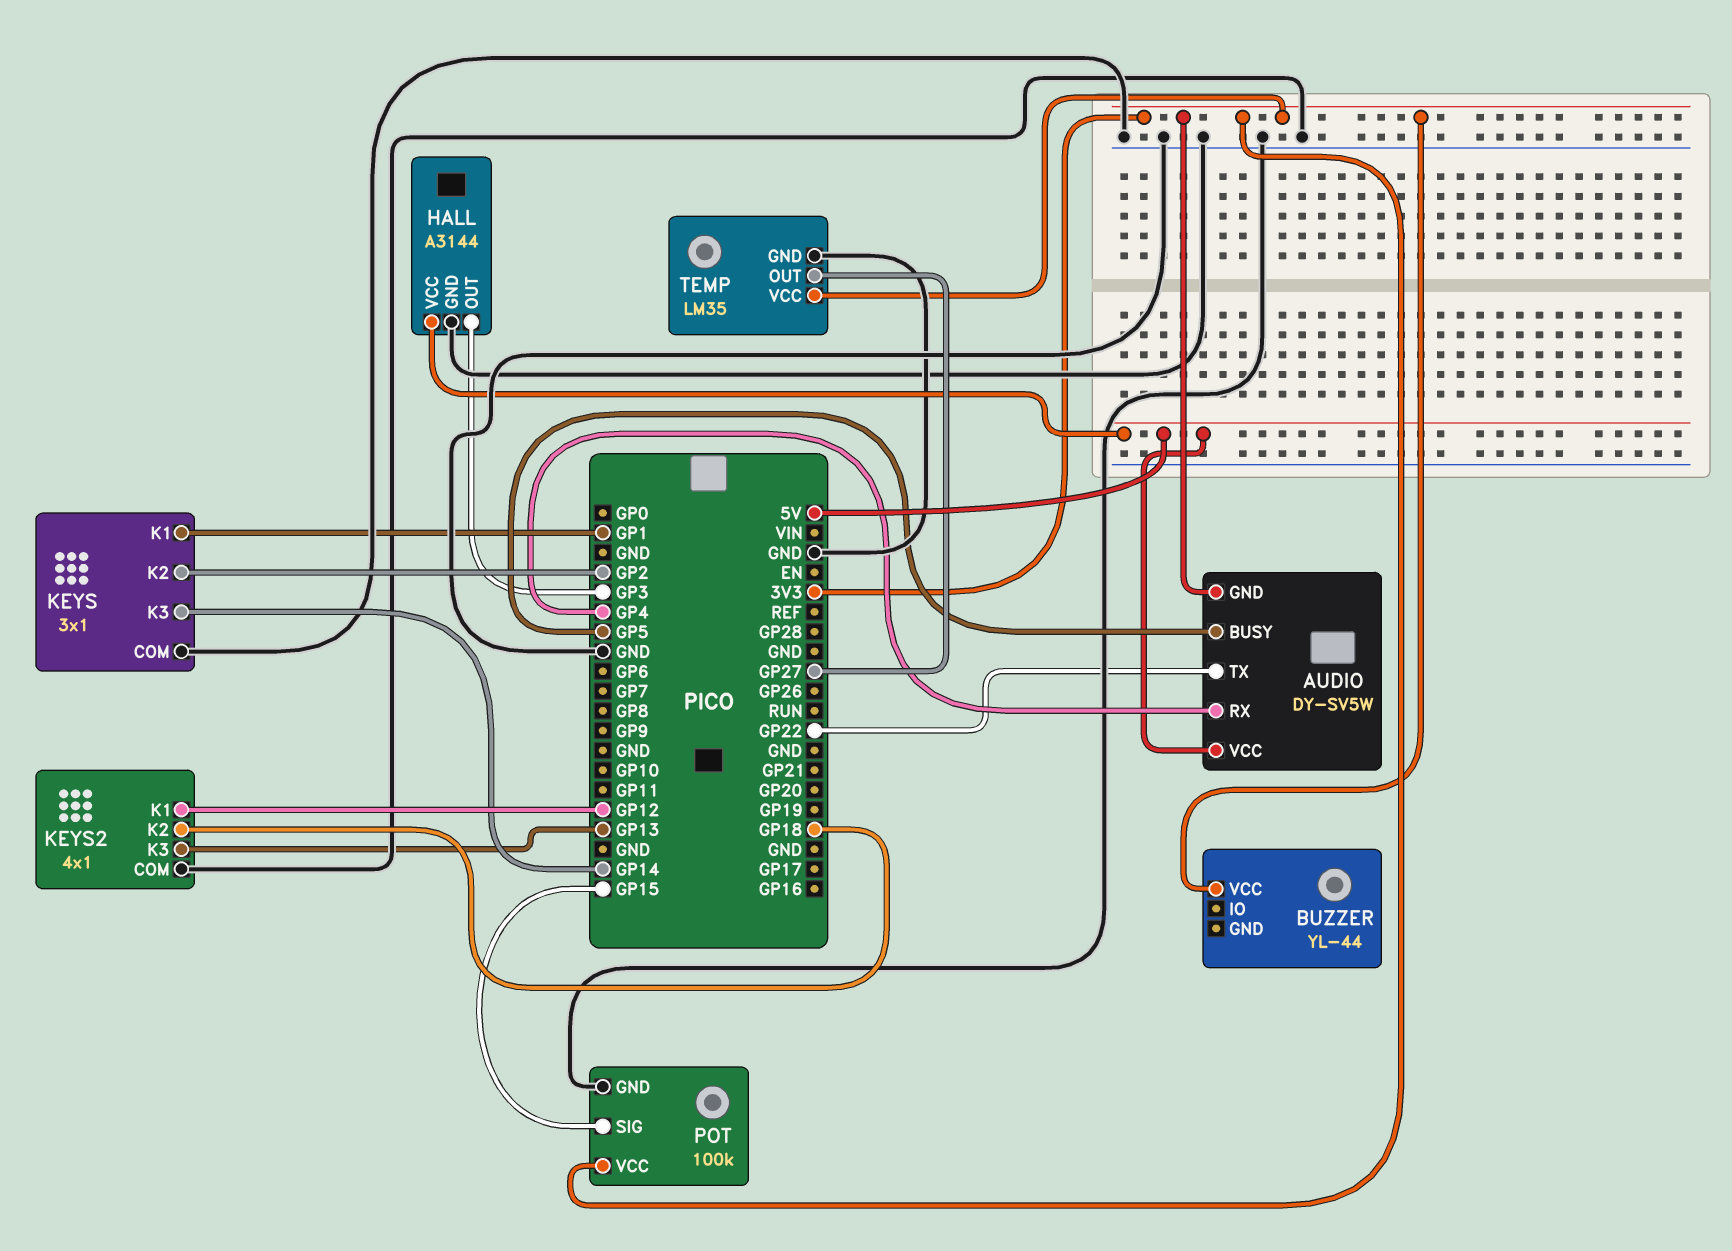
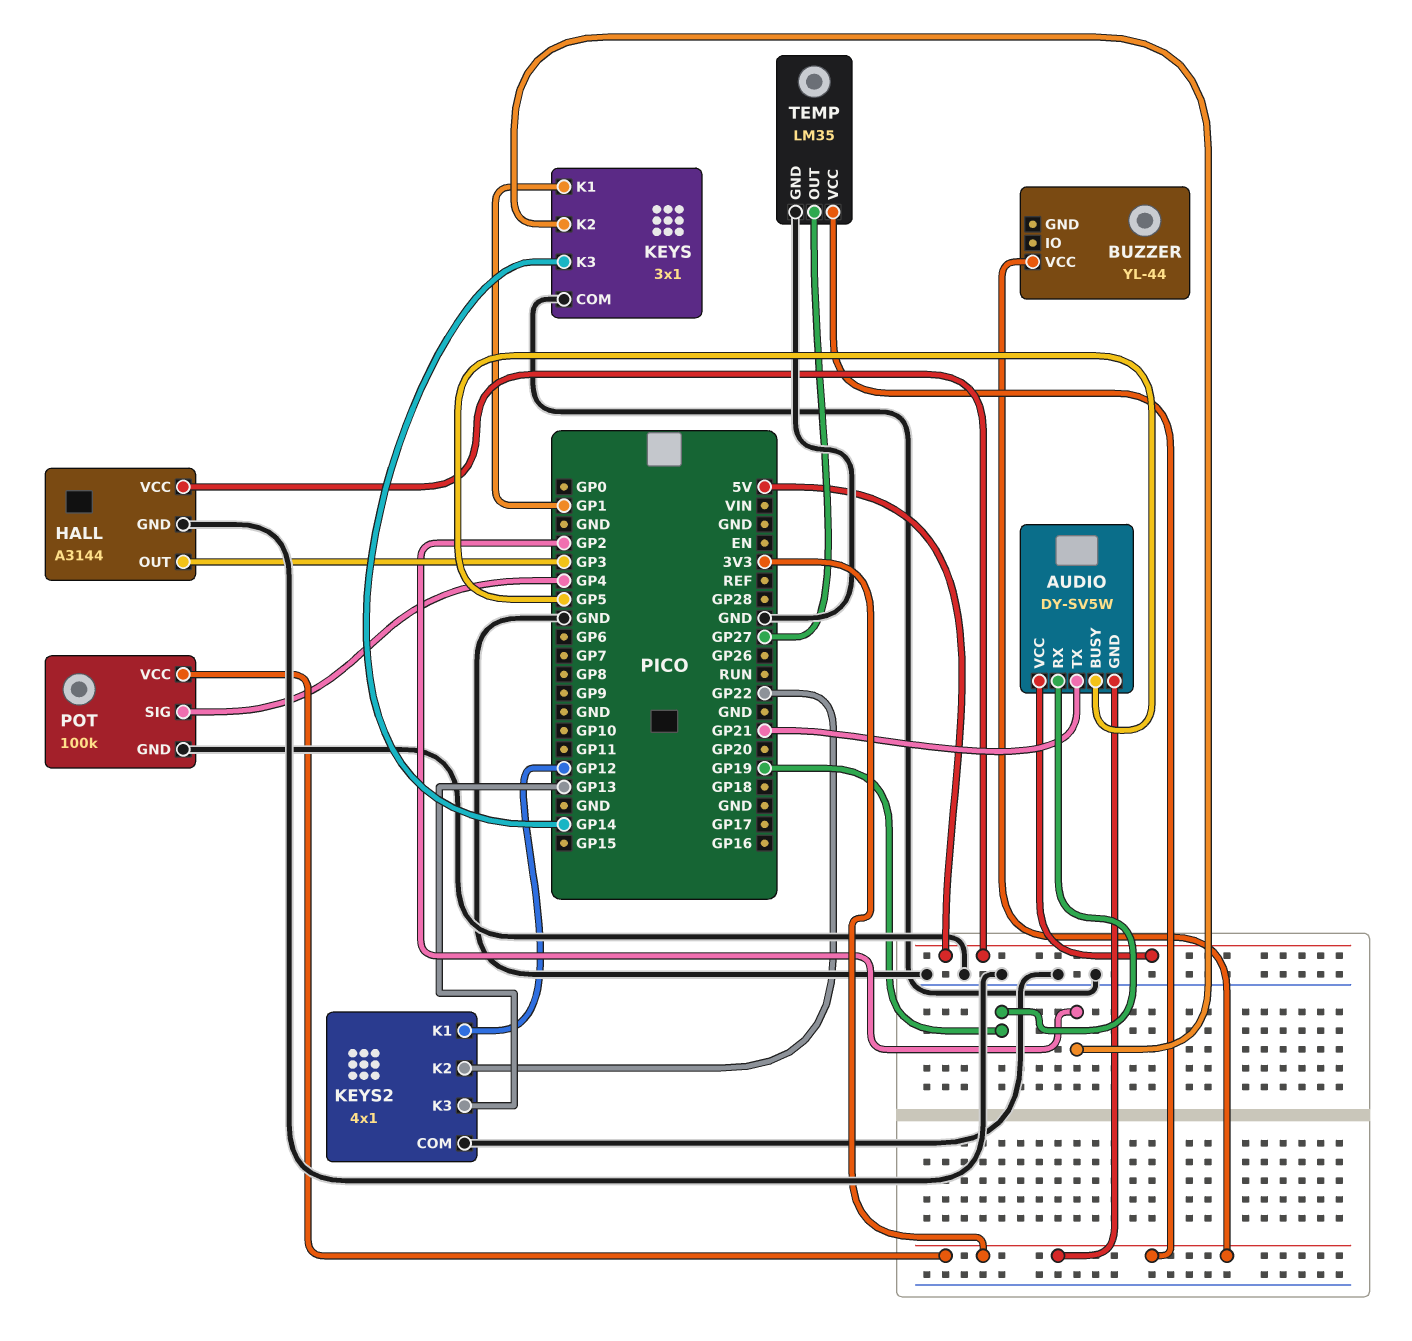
AUDIO pin RX: GP4 -> GP19
AUDIO pin TX: GP22 -> GP21
KEYS2 pin K2: GP18 -> GP22
POT pin SIG: GP15 -> GP4

